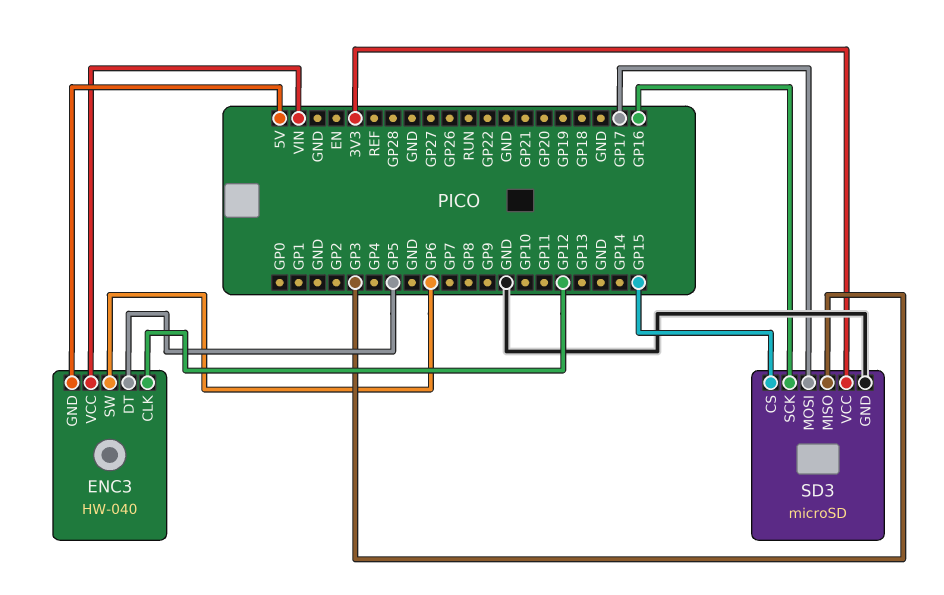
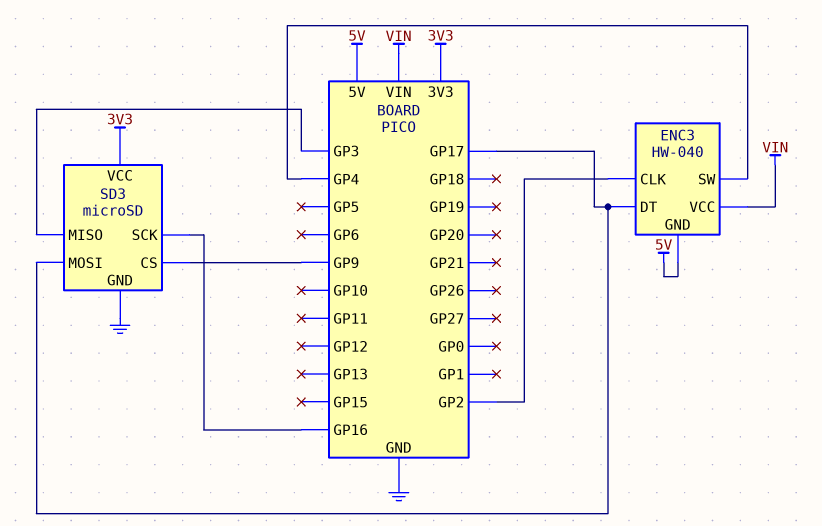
ENC3 pin CLK: GP12 -> GP2
ENC3 pin DT: GP5 -> GP17
ENC3 pin SW: GP6 -> GP4
SD3 pin CS: GP15 -> GP9

